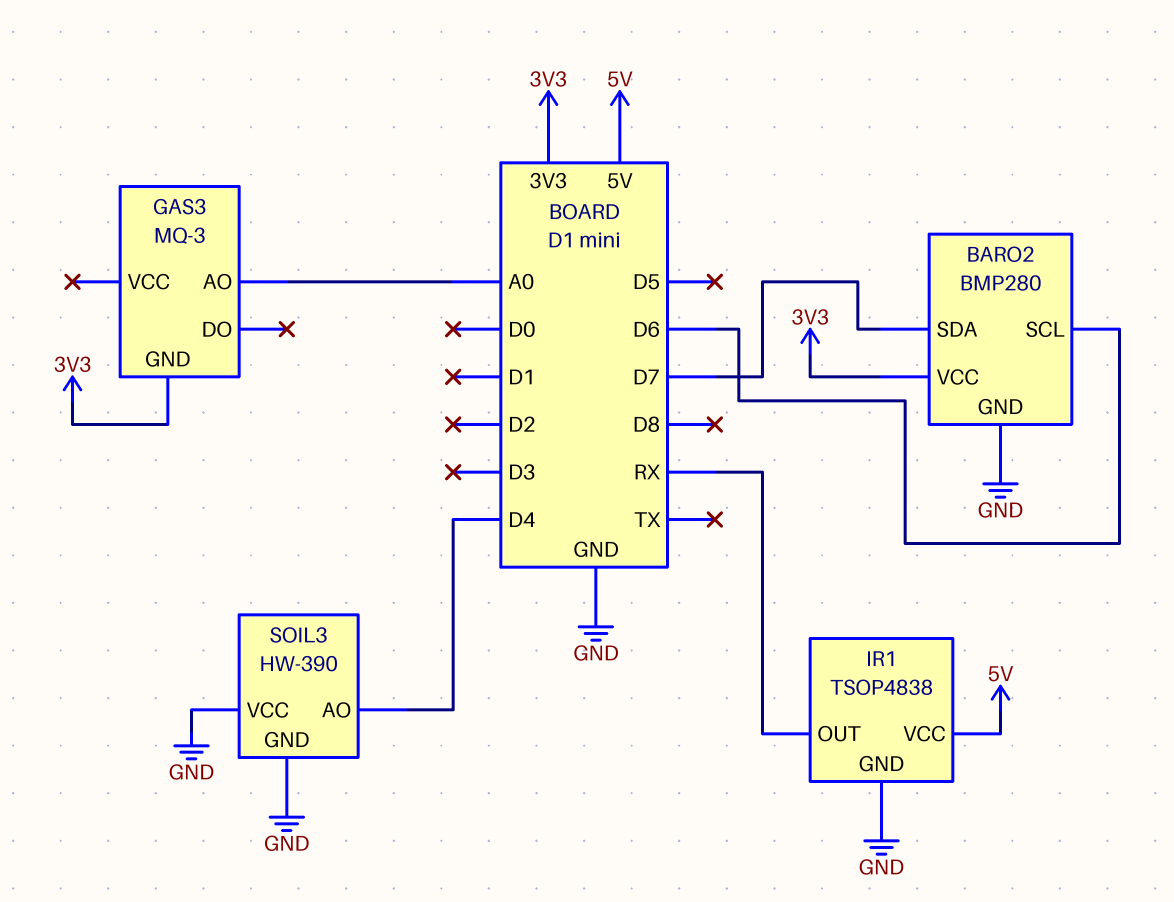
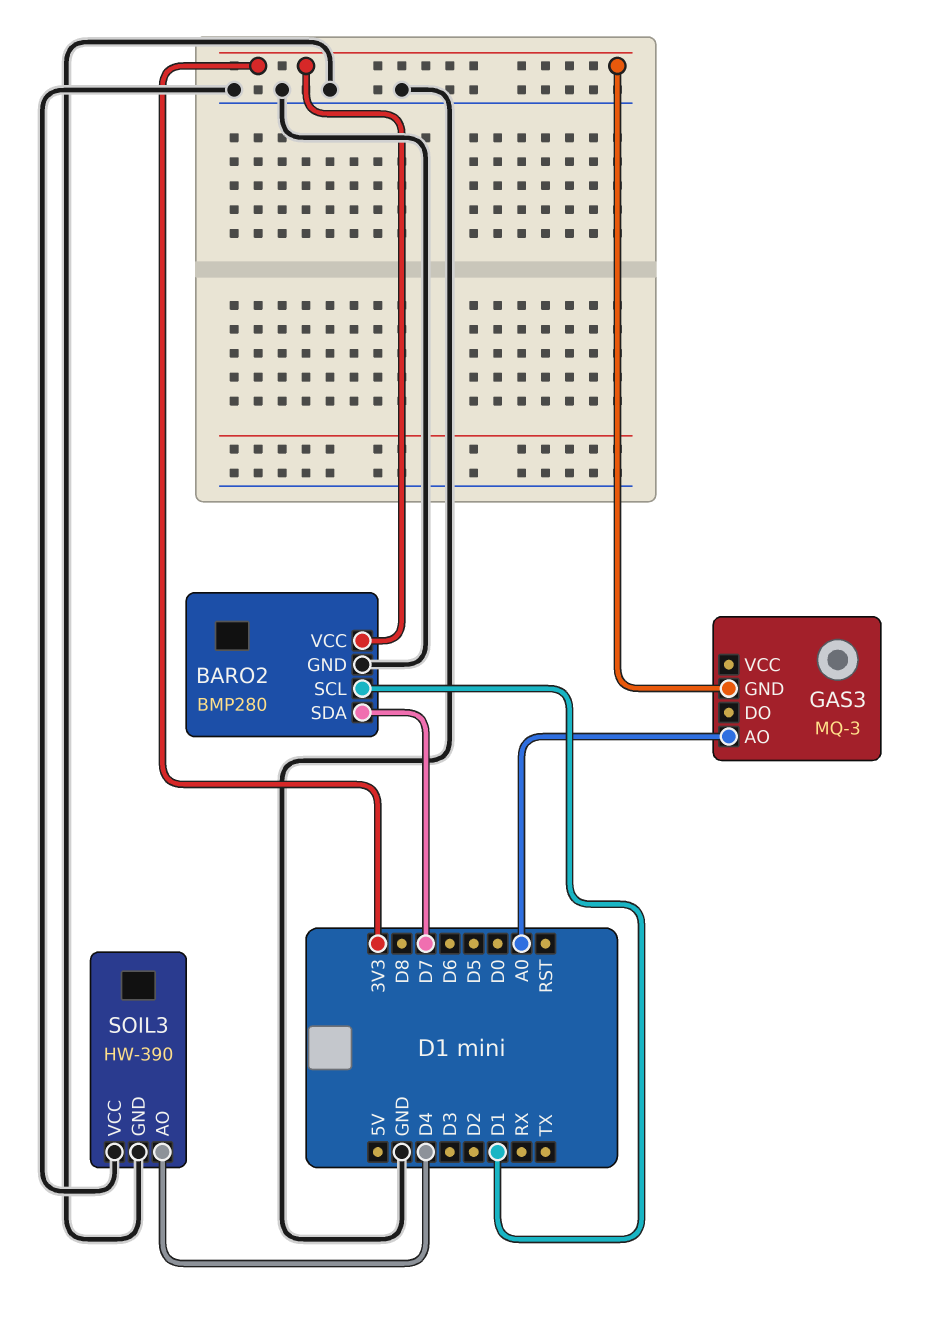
BARO2 pin SCL: D6 -> D1
IR1: TSOP4838 -> none
IR1 pin GND: GND -> none
IR1 pin OUT: RX -> none
IR1 pin VCC: 5V -> none

